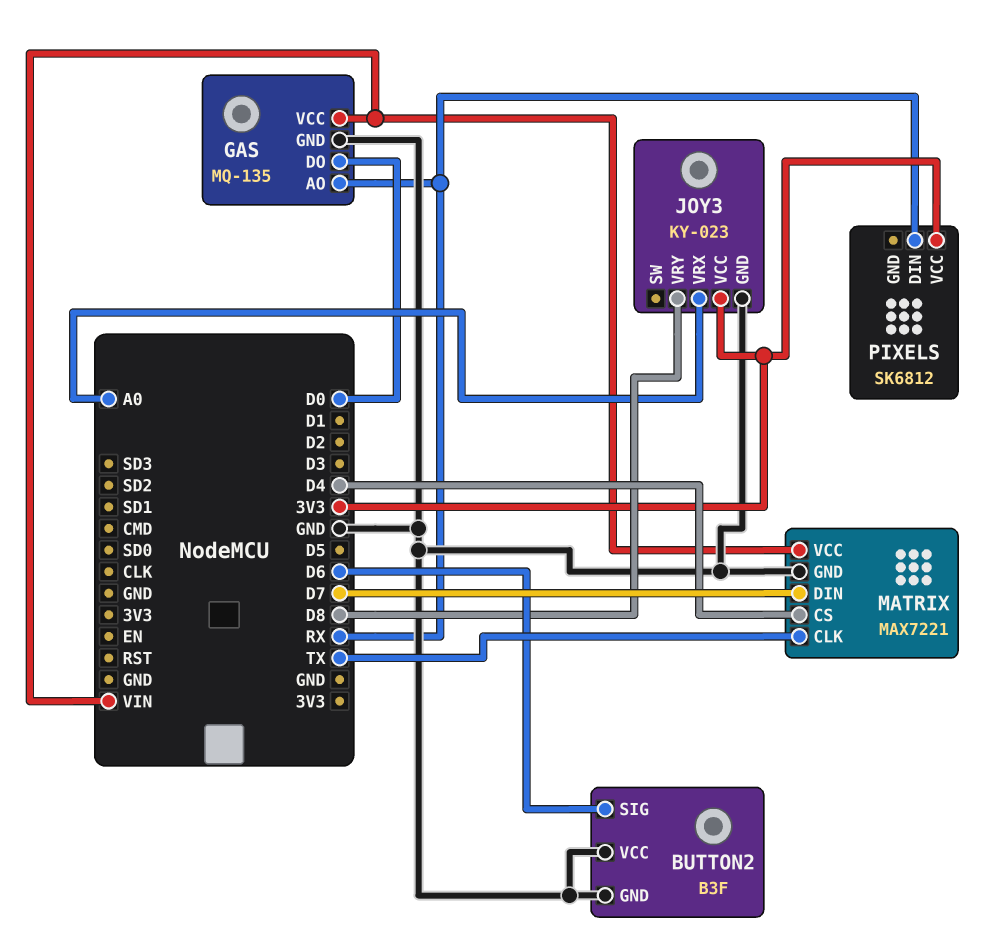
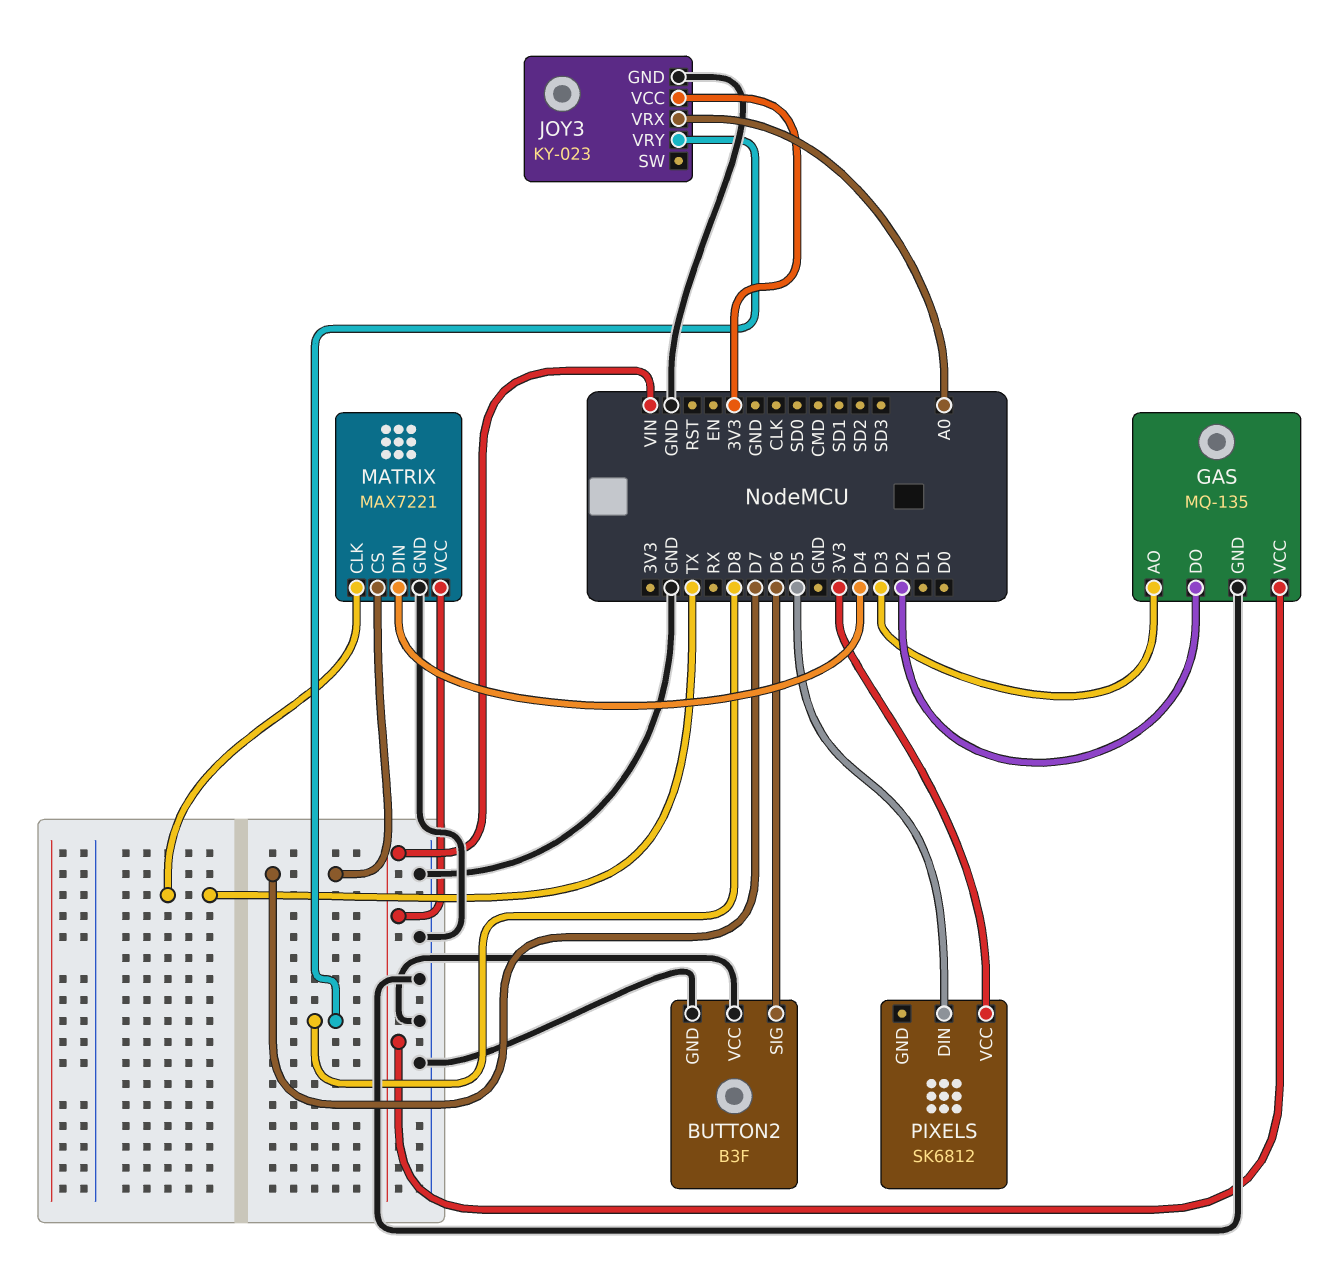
GAS pin AO: RX -> D3
GAS pin DO: D0 -> D2
MATRIX pin CS: D4 -> D7
MATRIX pin DIN: D7 -> D4
PIXELS pin DIN: RX -> D5

